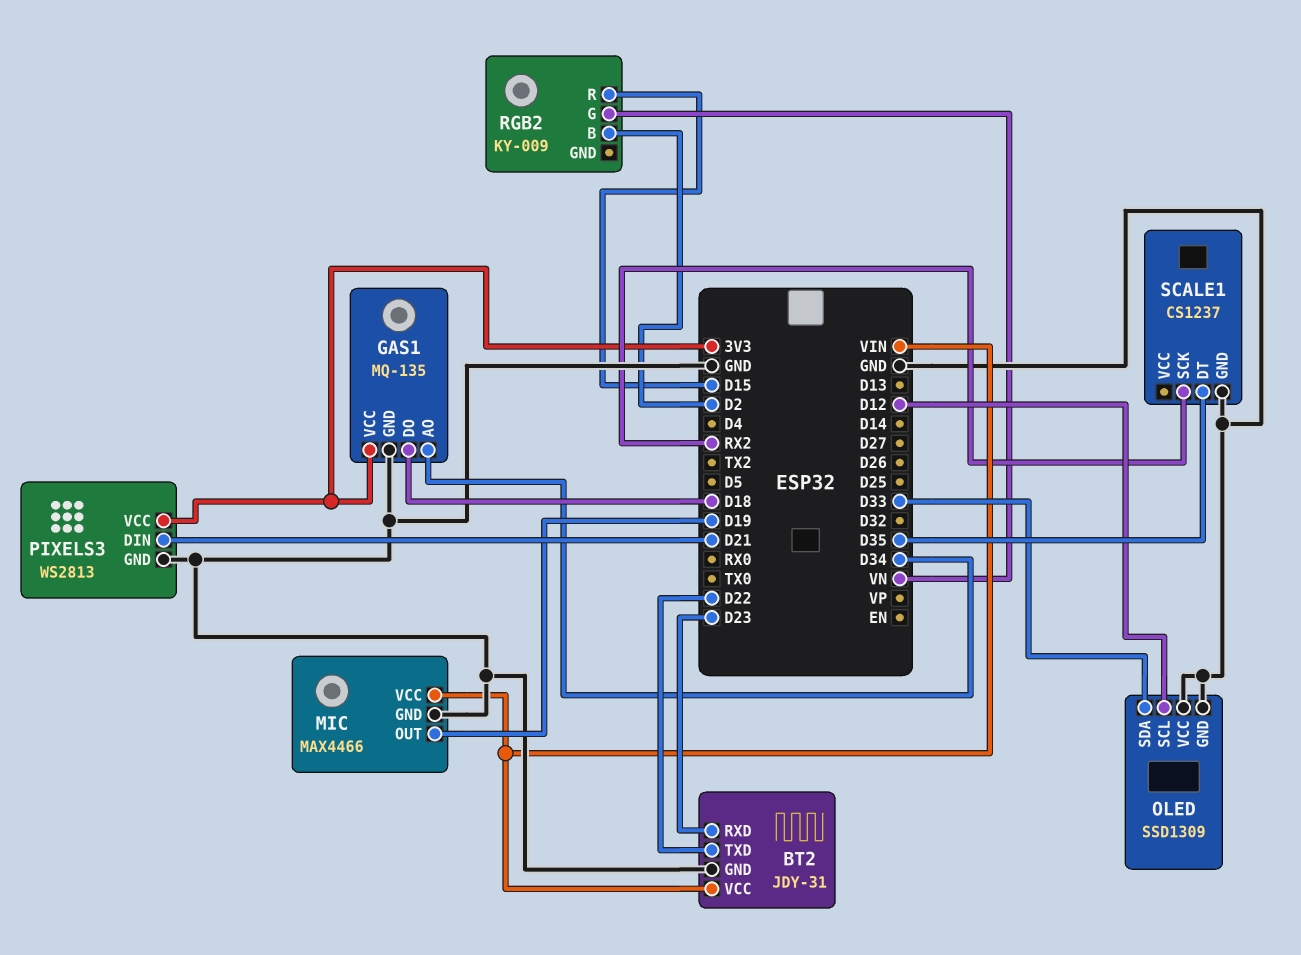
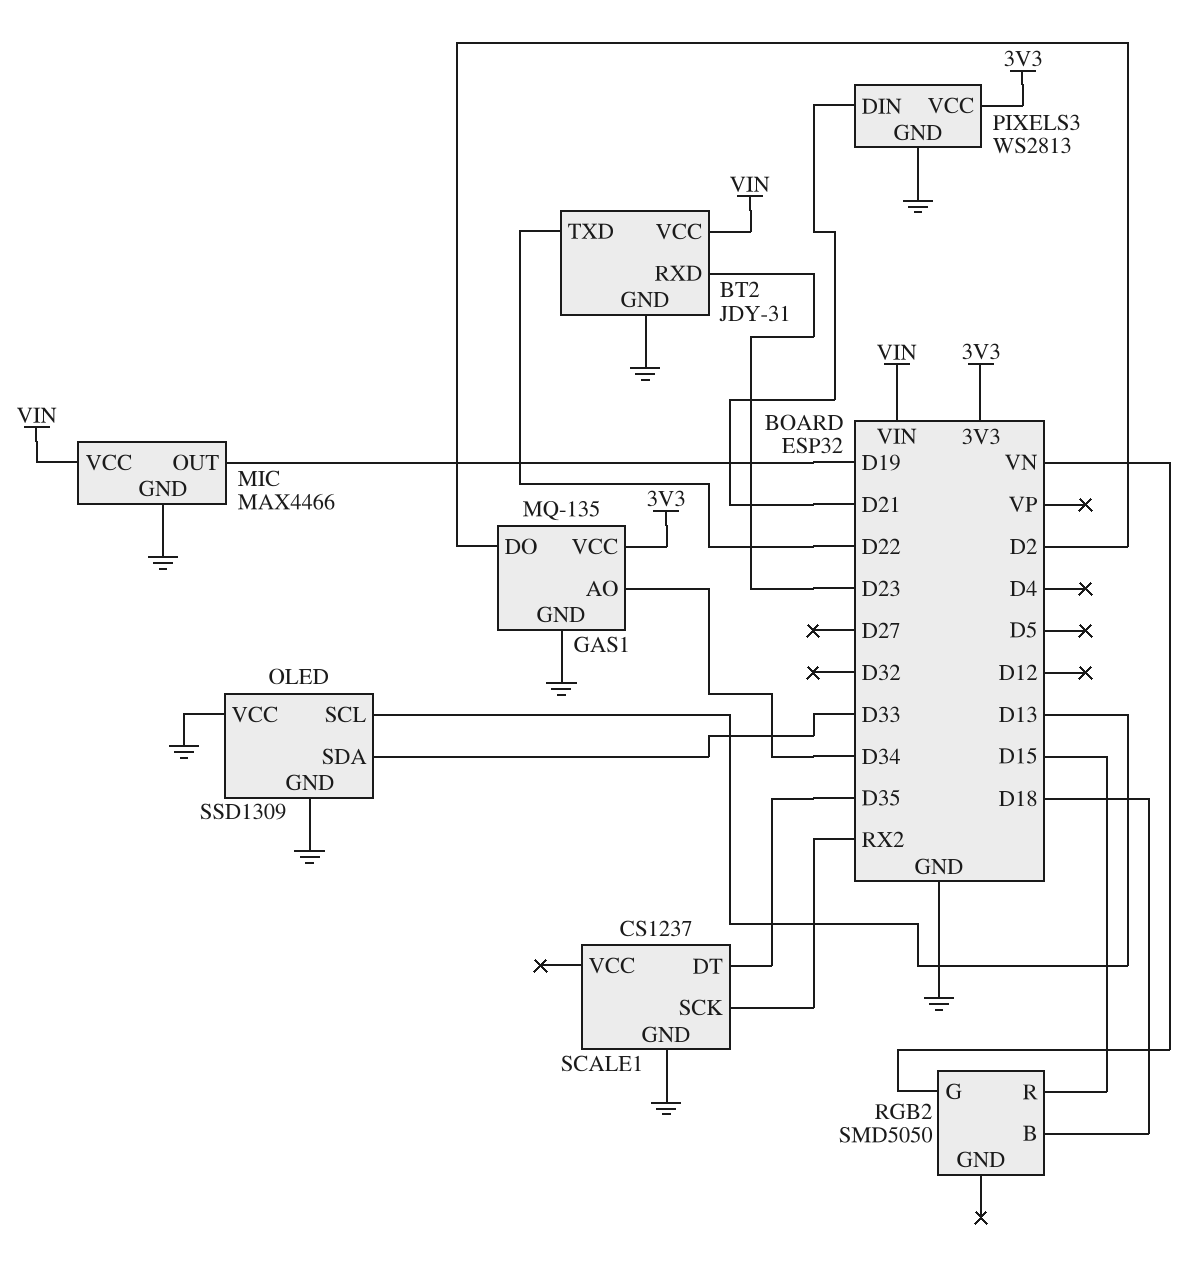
GAS1 pin DO: D18 -> D2
OLED pin SCL: D12 -> D13
RGB2: KY-009 -> SMD5050
RGB2 pin B: D2 -> D18

